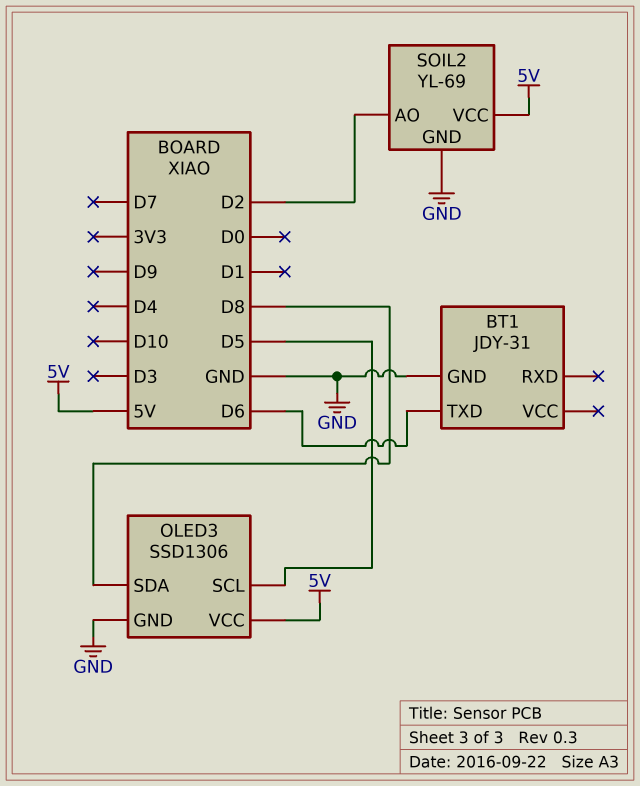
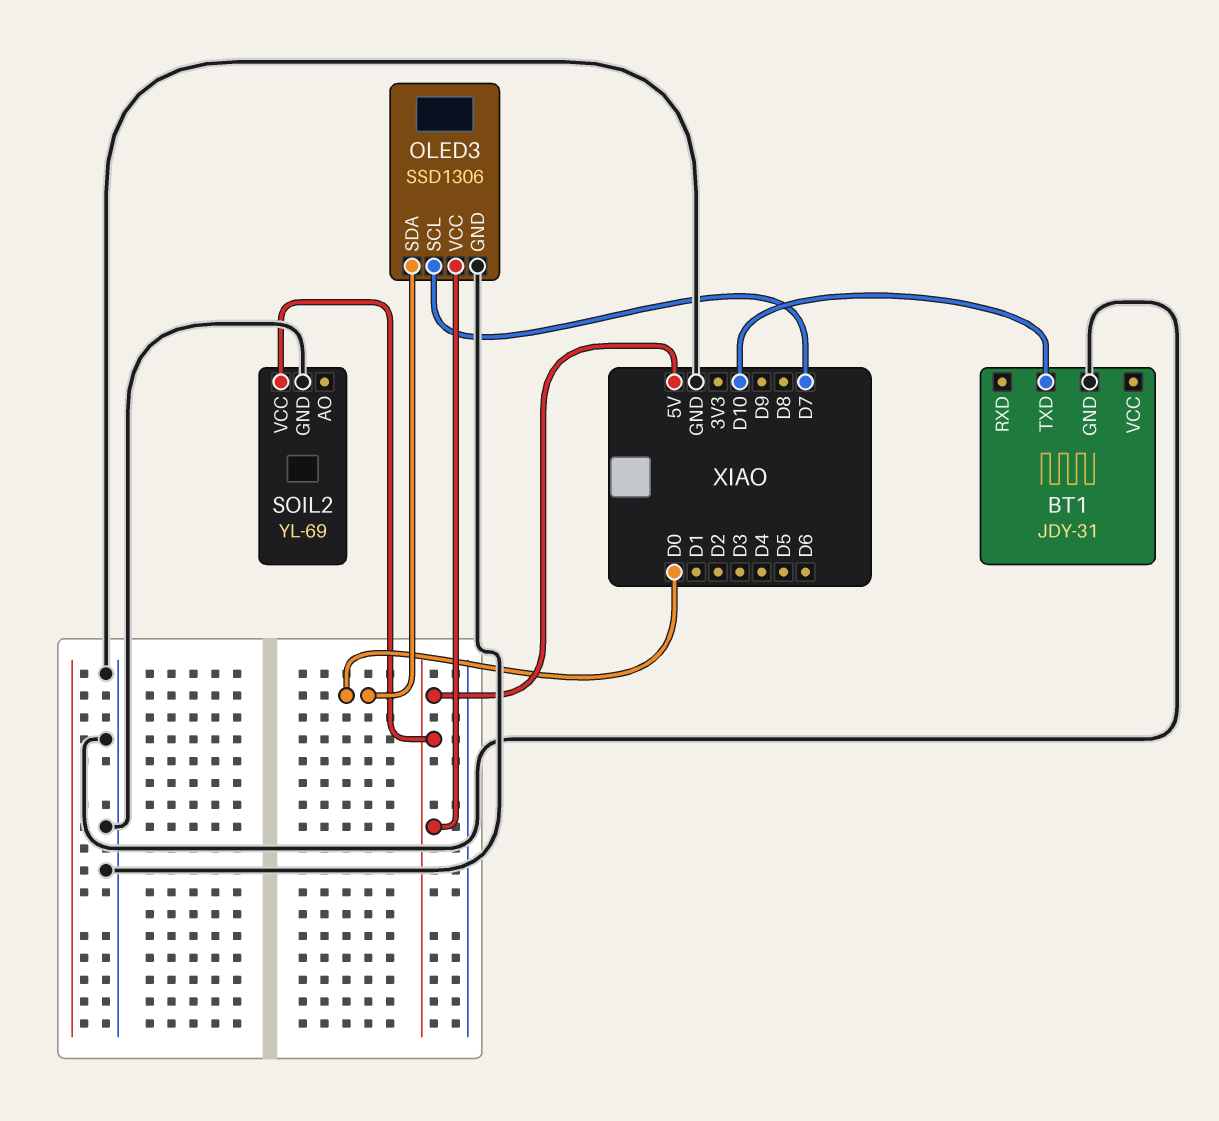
BT1 pin TXD: D6 -> D10
OLED3 pin SCL: D5 -> D7
OLED3 pin SDA: D8 -> D0
SOIL2 pin AO: D2 -> none

